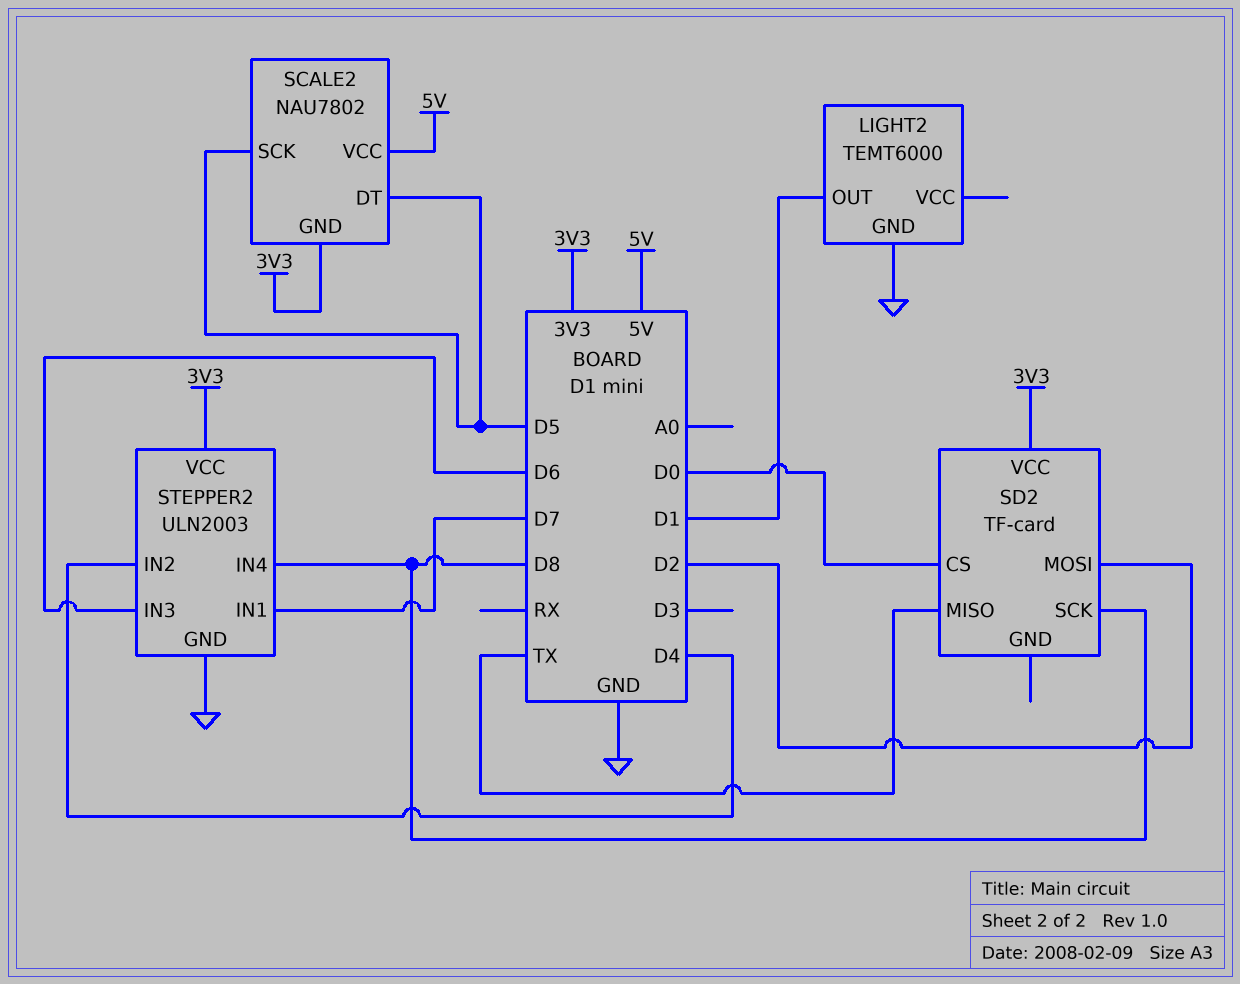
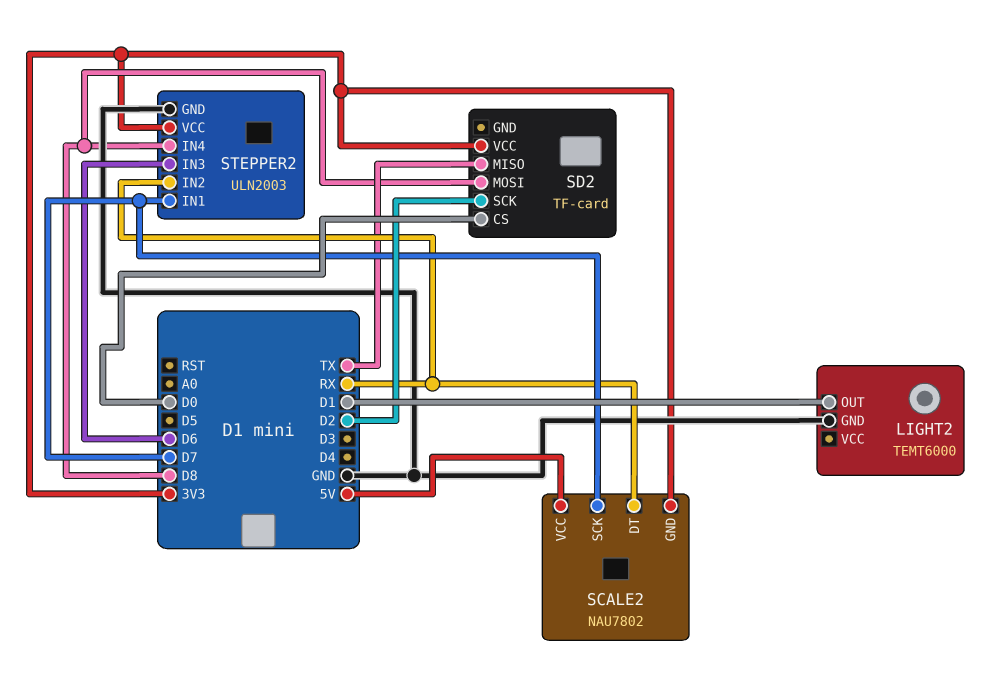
SCALE2 pin DT: D5 -> RX
SCALE2 pin SCK: D5 -> D7
SD2 pin MOSI: D2 -> D8
SD2 pin SCK: D8 -> D2
STEPPER2 pin IN2: D4 -> RX

